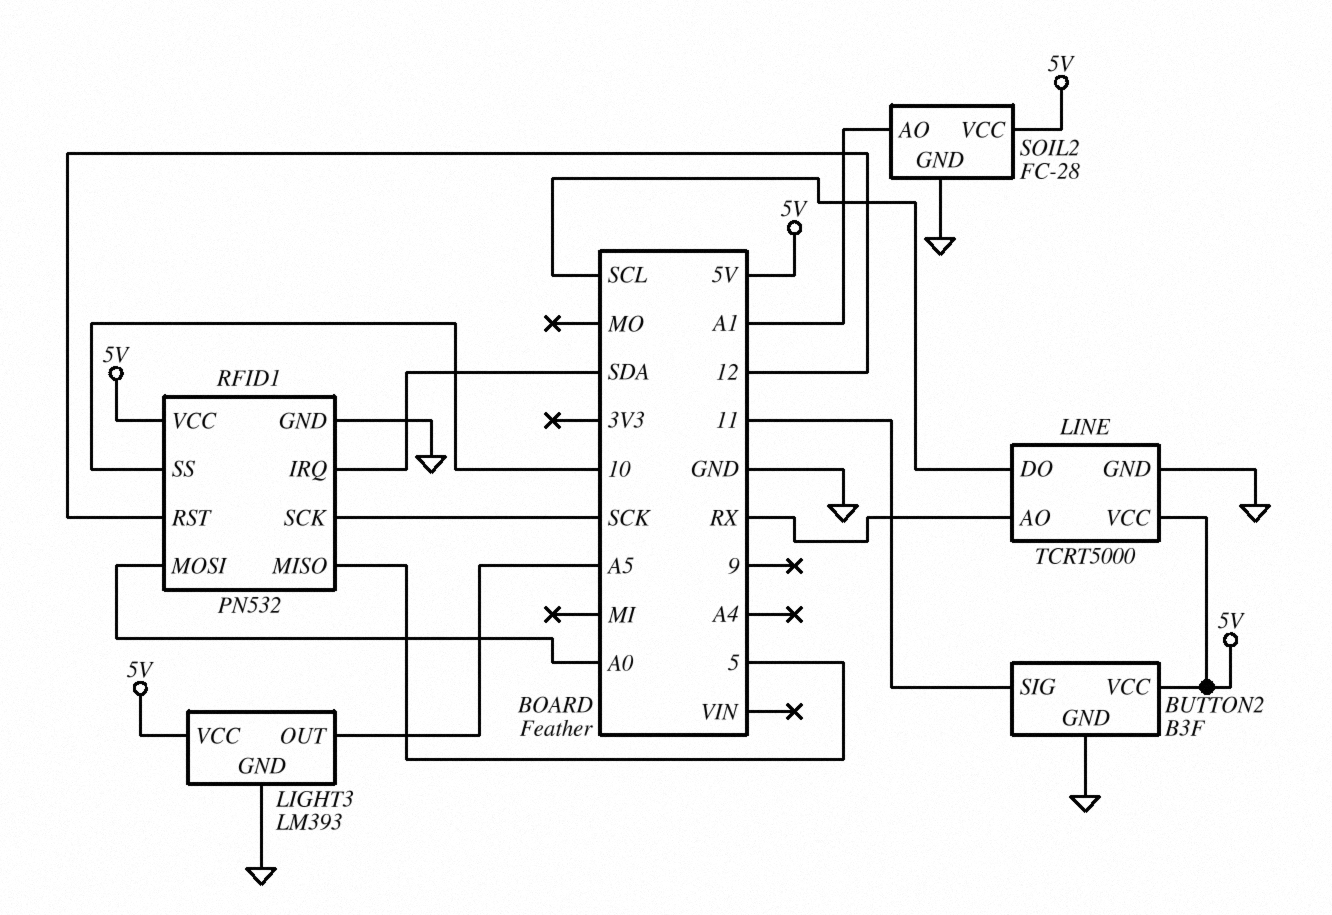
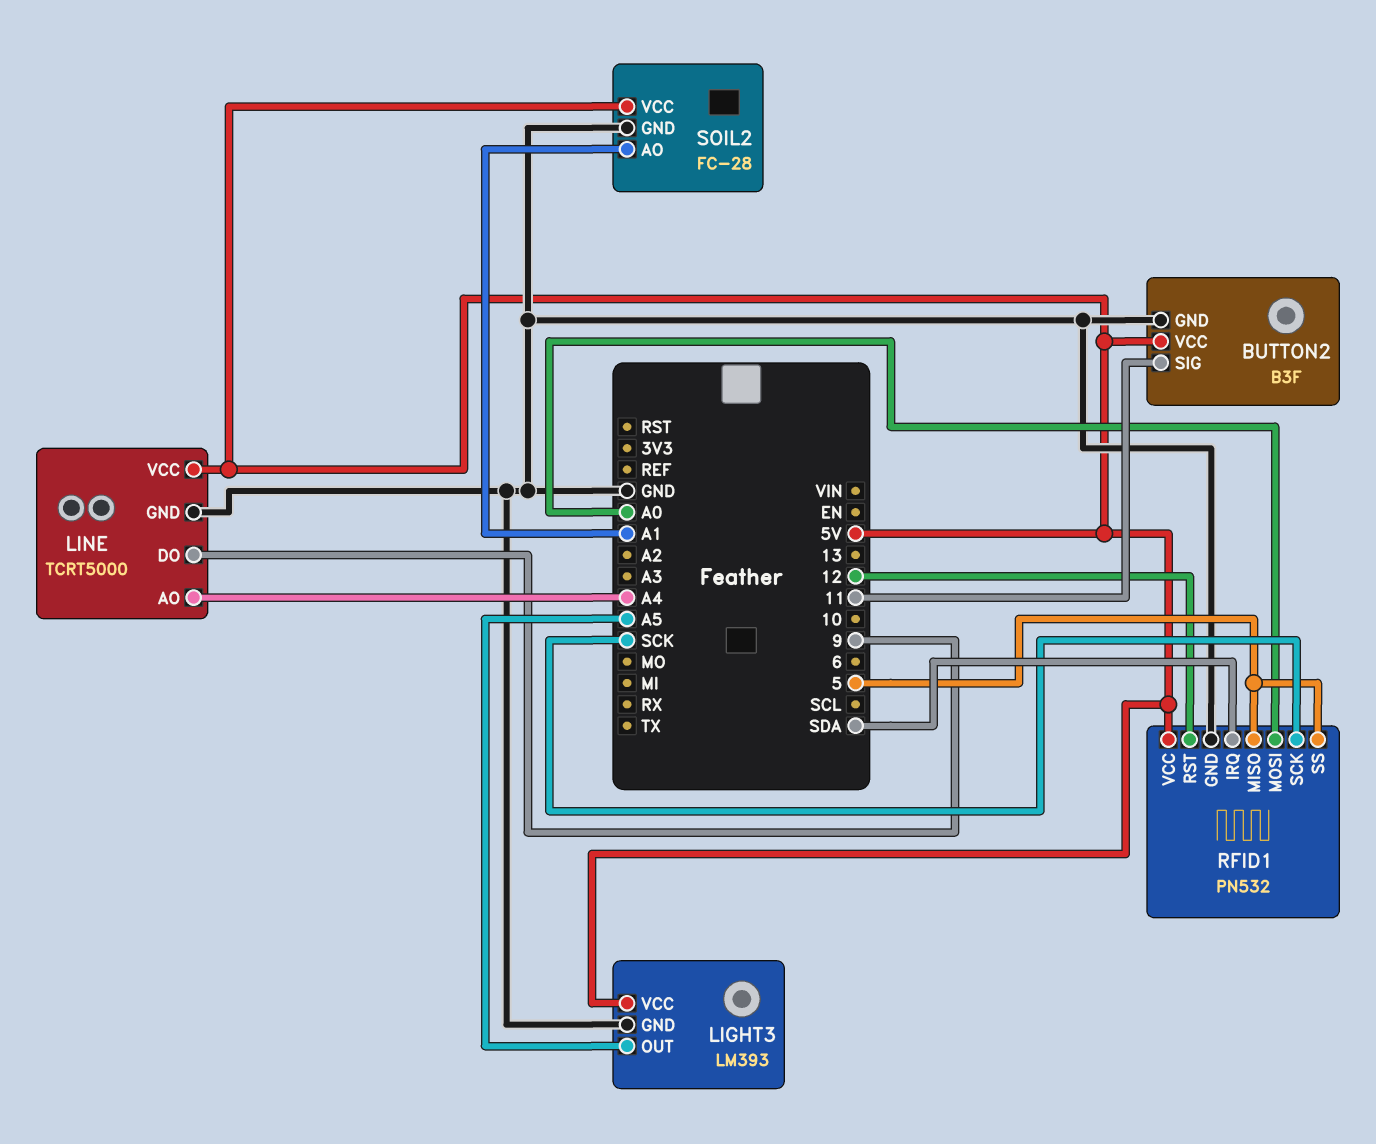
LINE pin AO: RX -> A4
LINE pin DO: SCL -> 9
RFID1 pin SS: 10 -> 5

